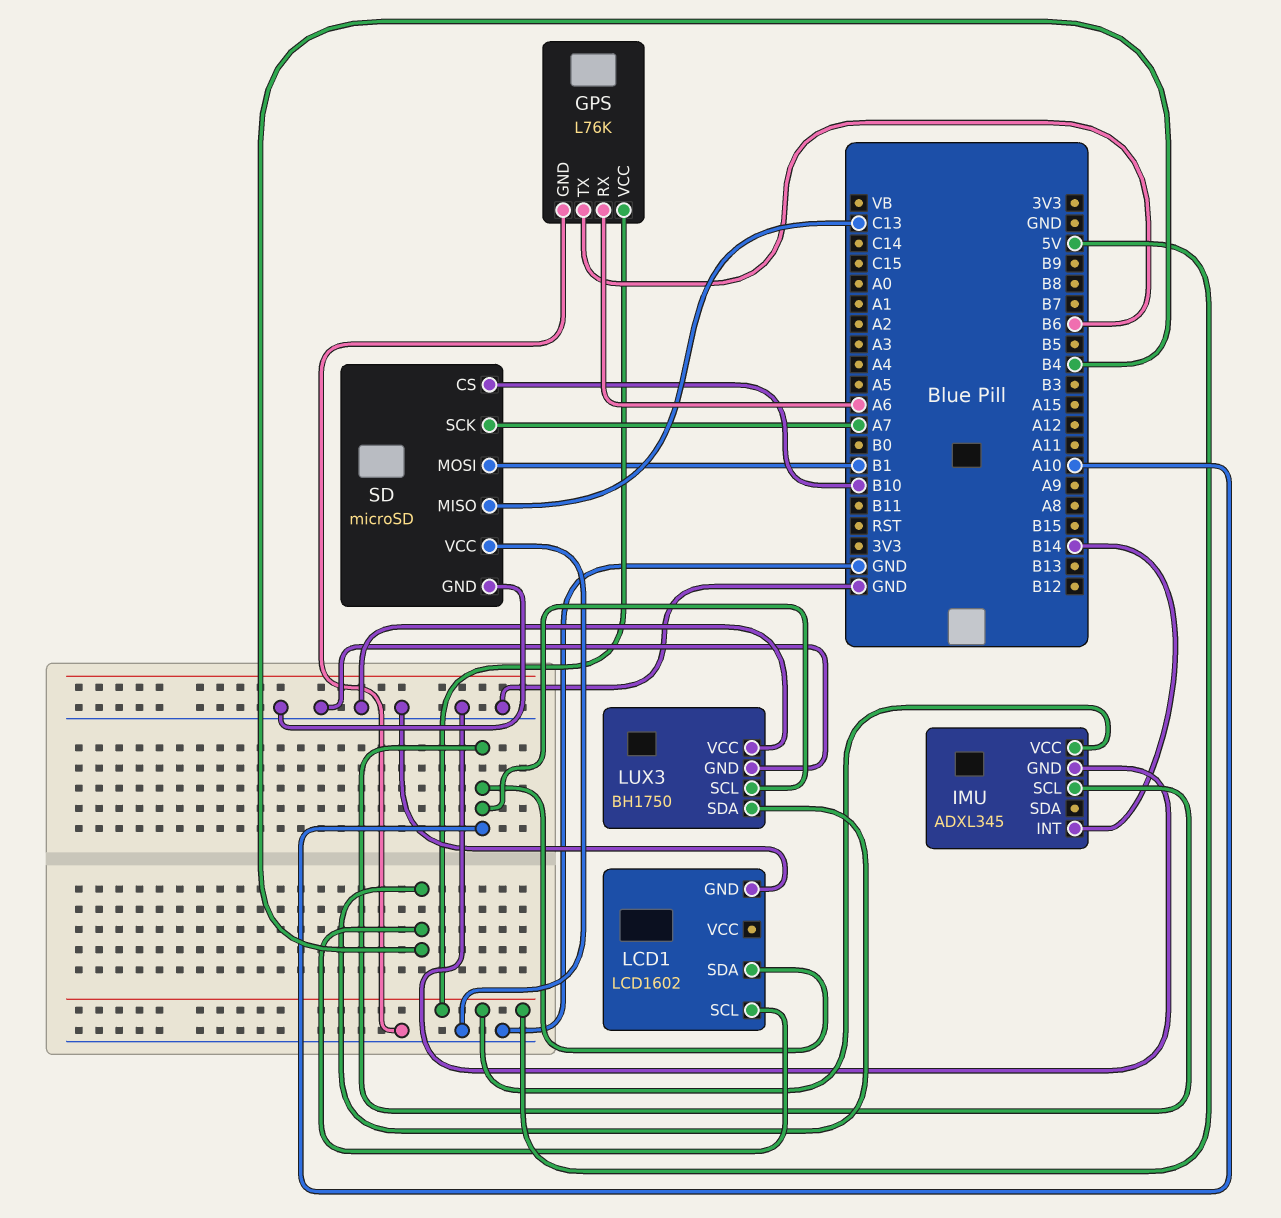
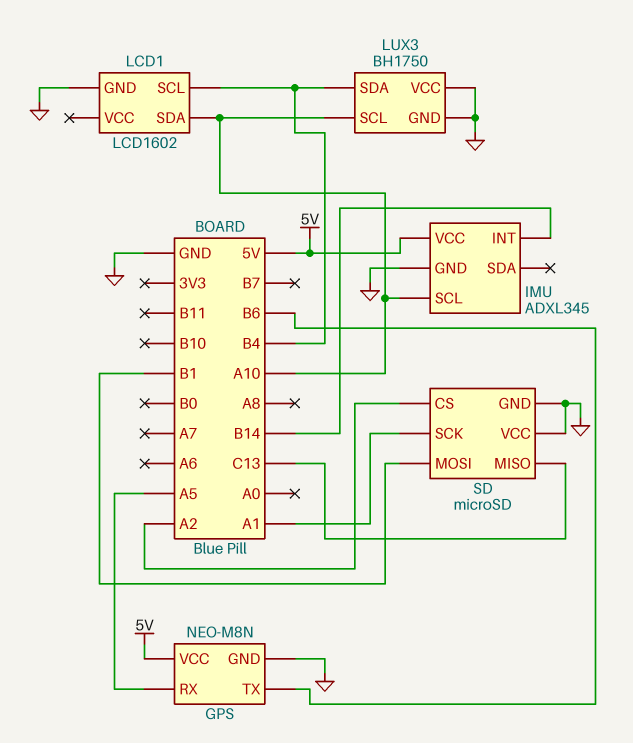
GPS: L76K -> NEO-M8N
GPS pin RX: A6 -> A5
SD pin CS: B10 -> A2
SD pin SCK: A7 -> A1

